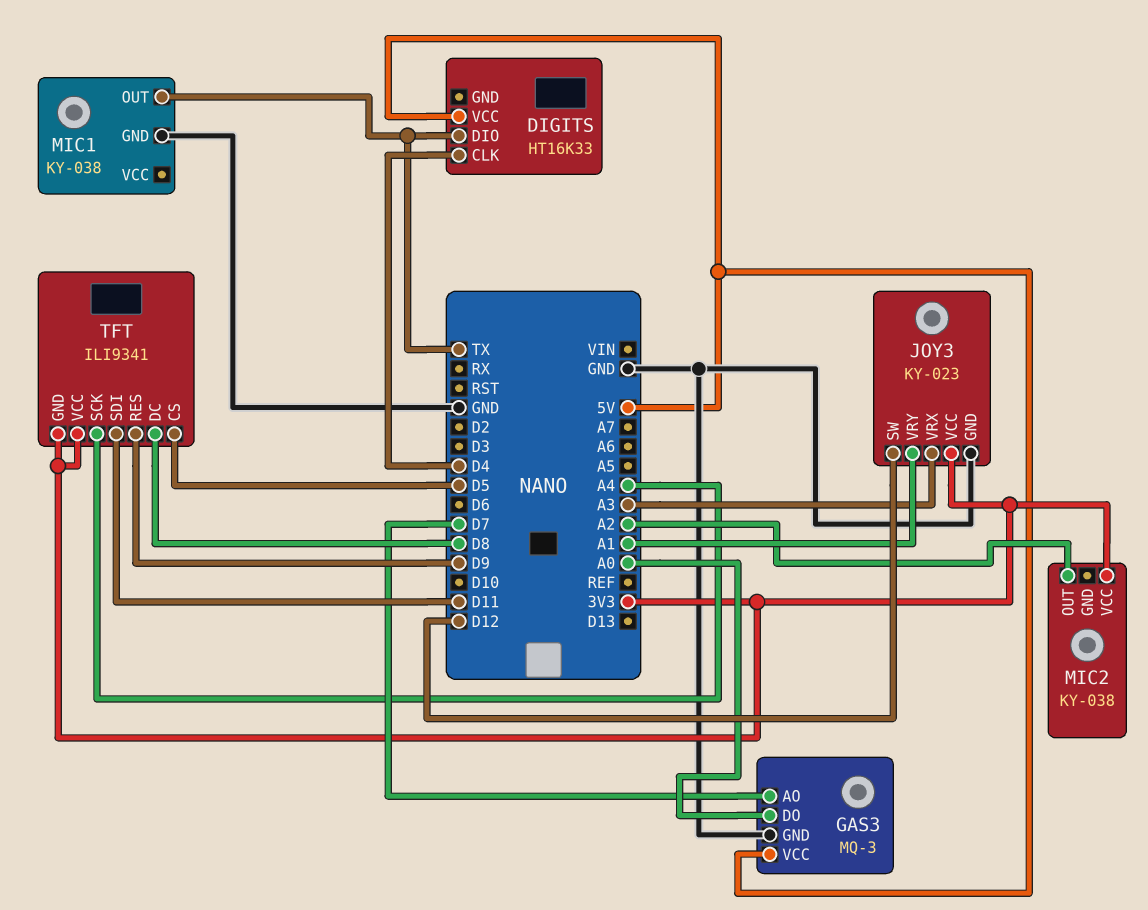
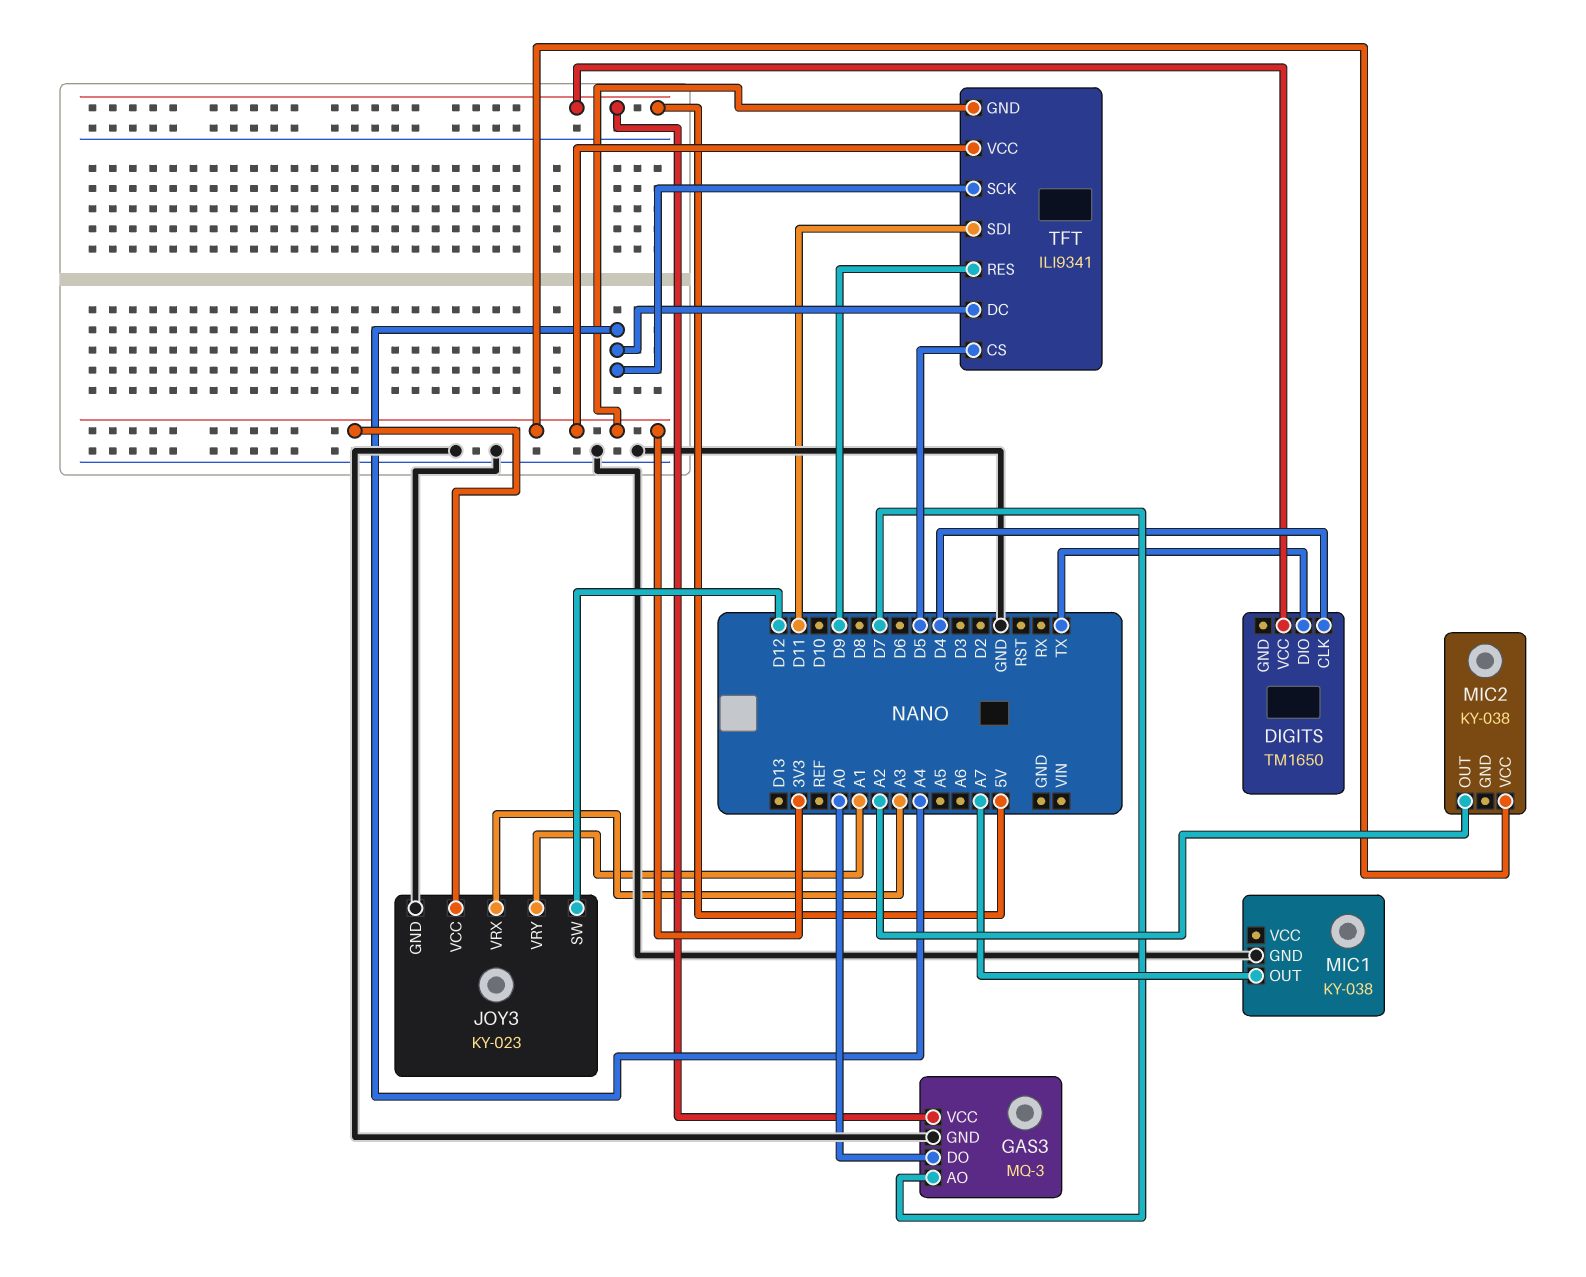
DIGITS: HT16K33 -> TM1650
MIC1 pin OUT: TX -> A7
TFT pin DC: D8 -> A4

